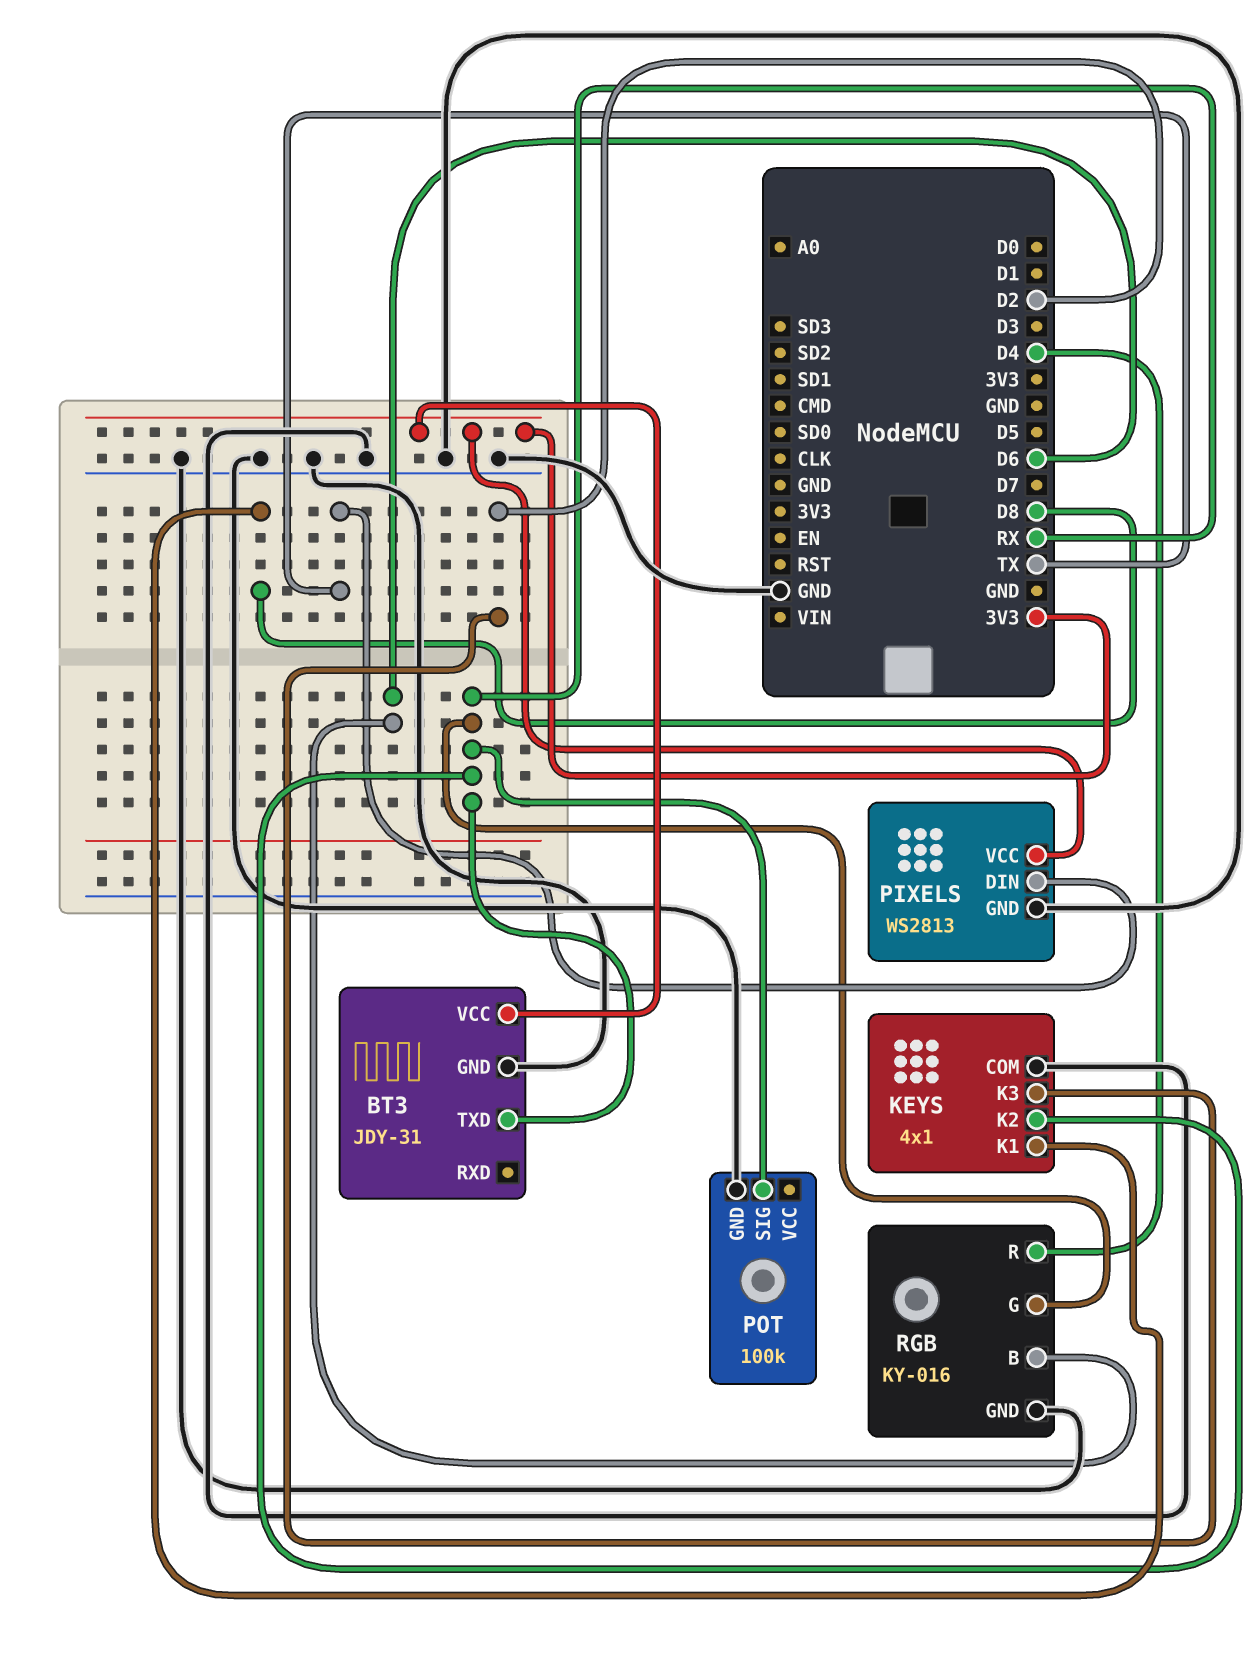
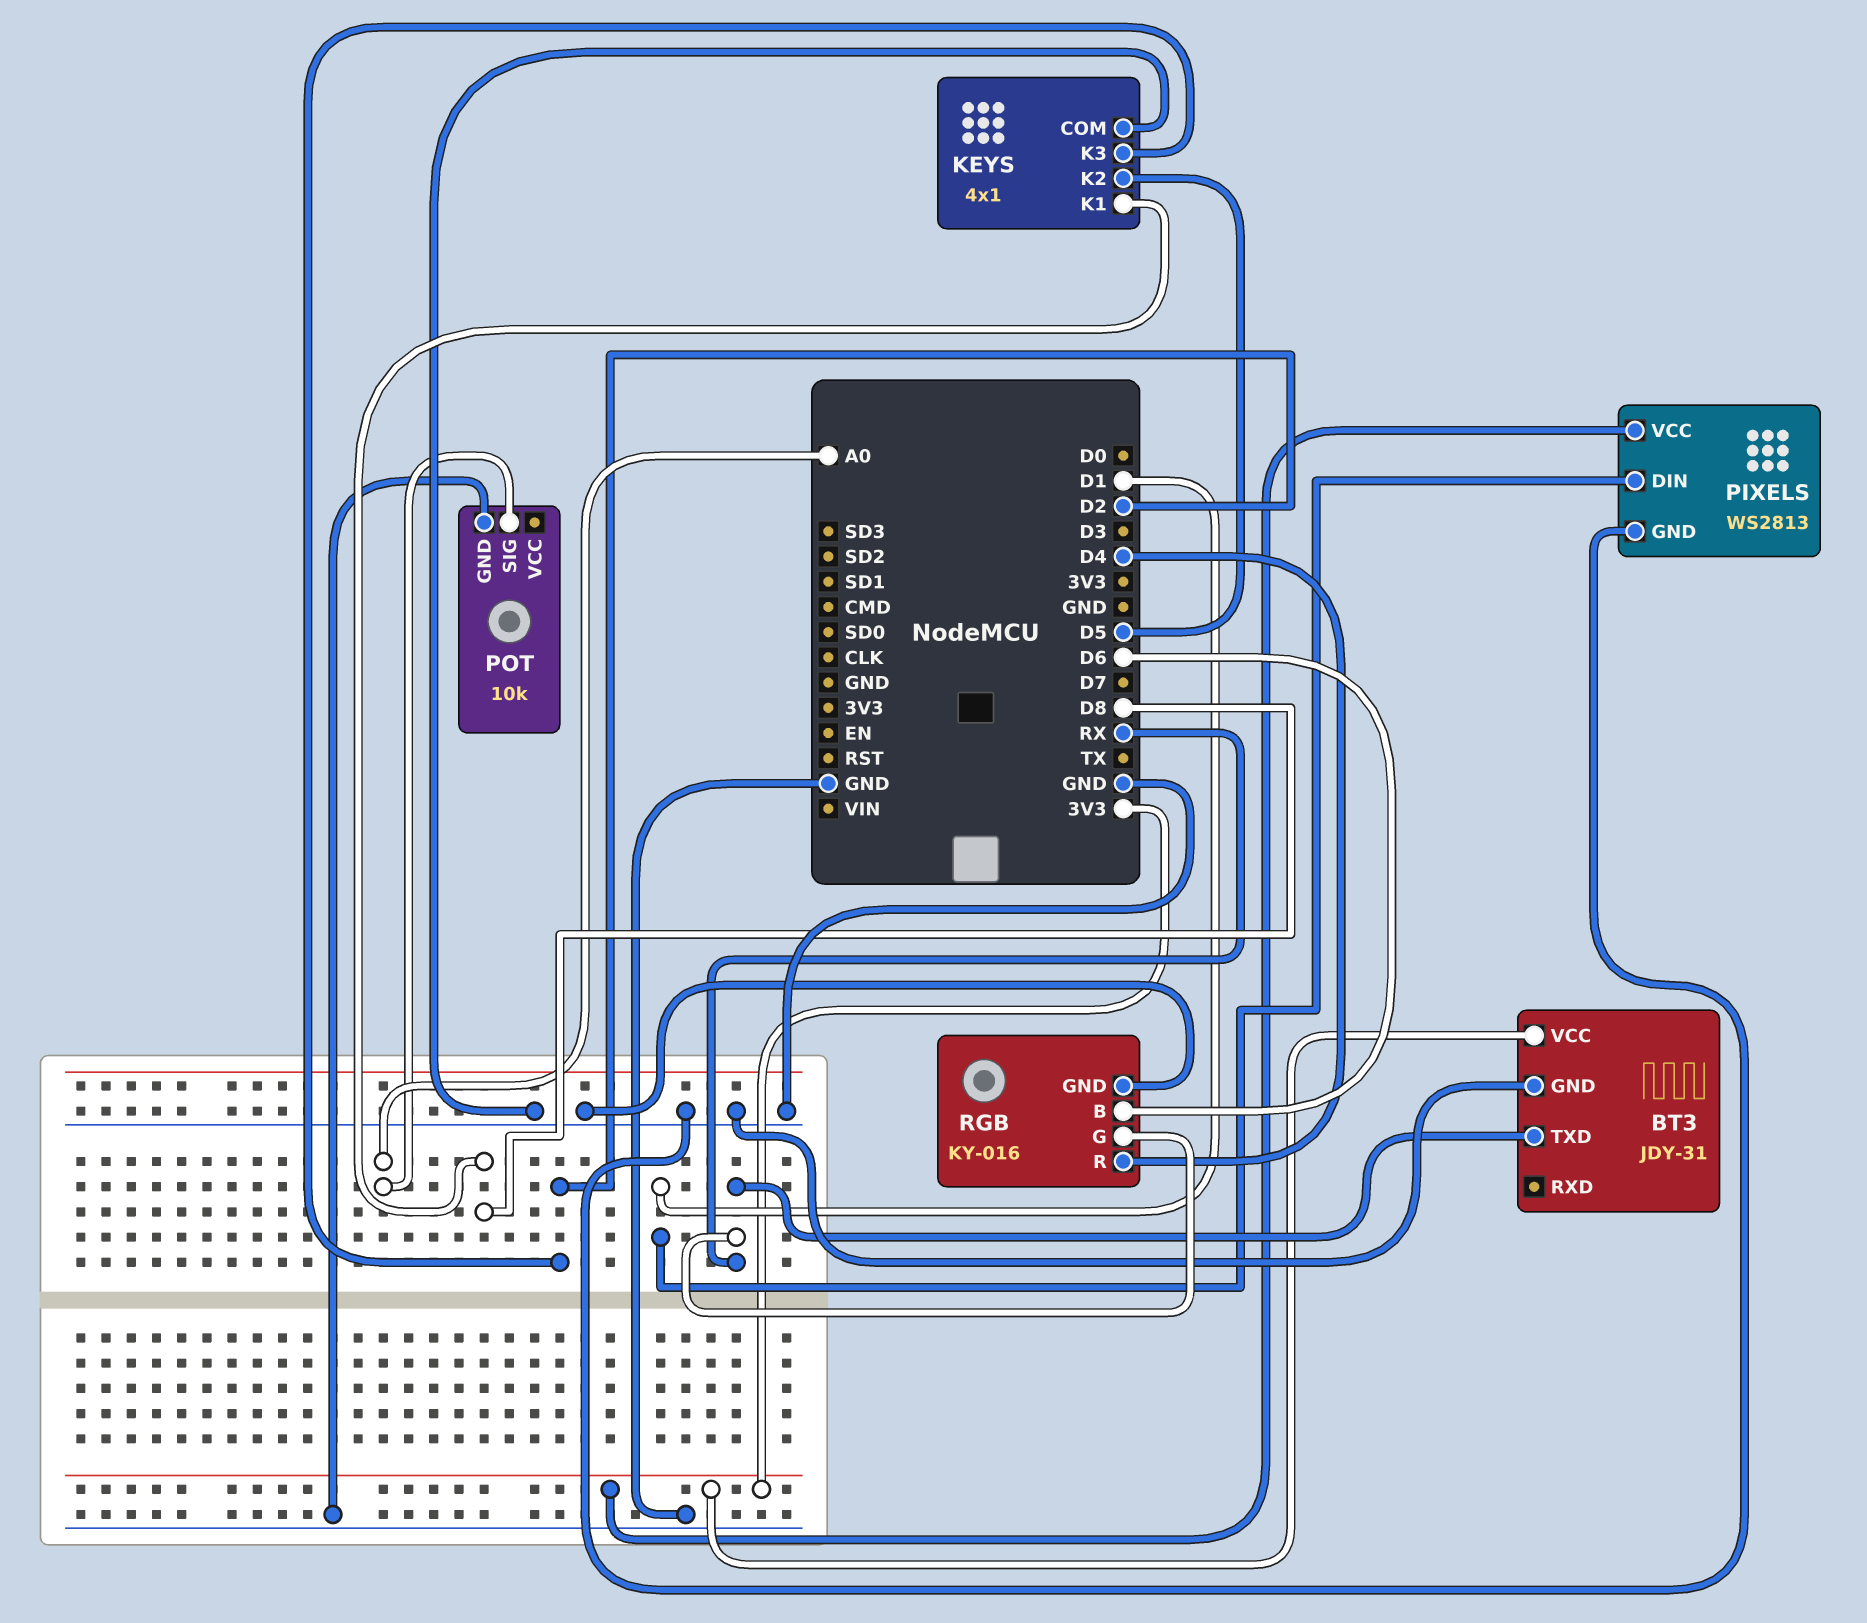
KEYS pin K2: RX -> D5
PIXELS pin DIN: TX -> D1
POT: 100k -> 10k
POT pin SIG: RX -> A0

